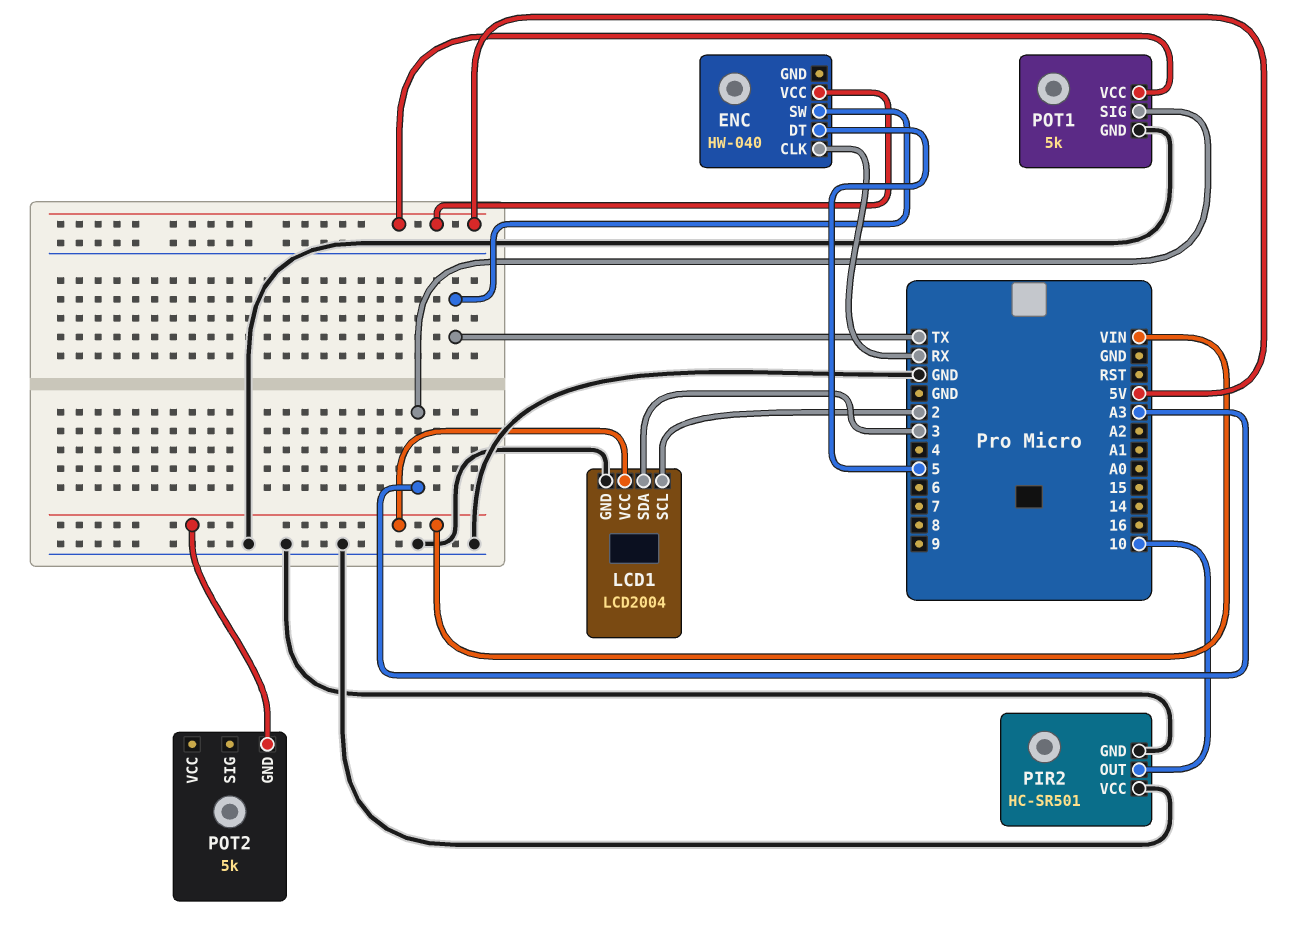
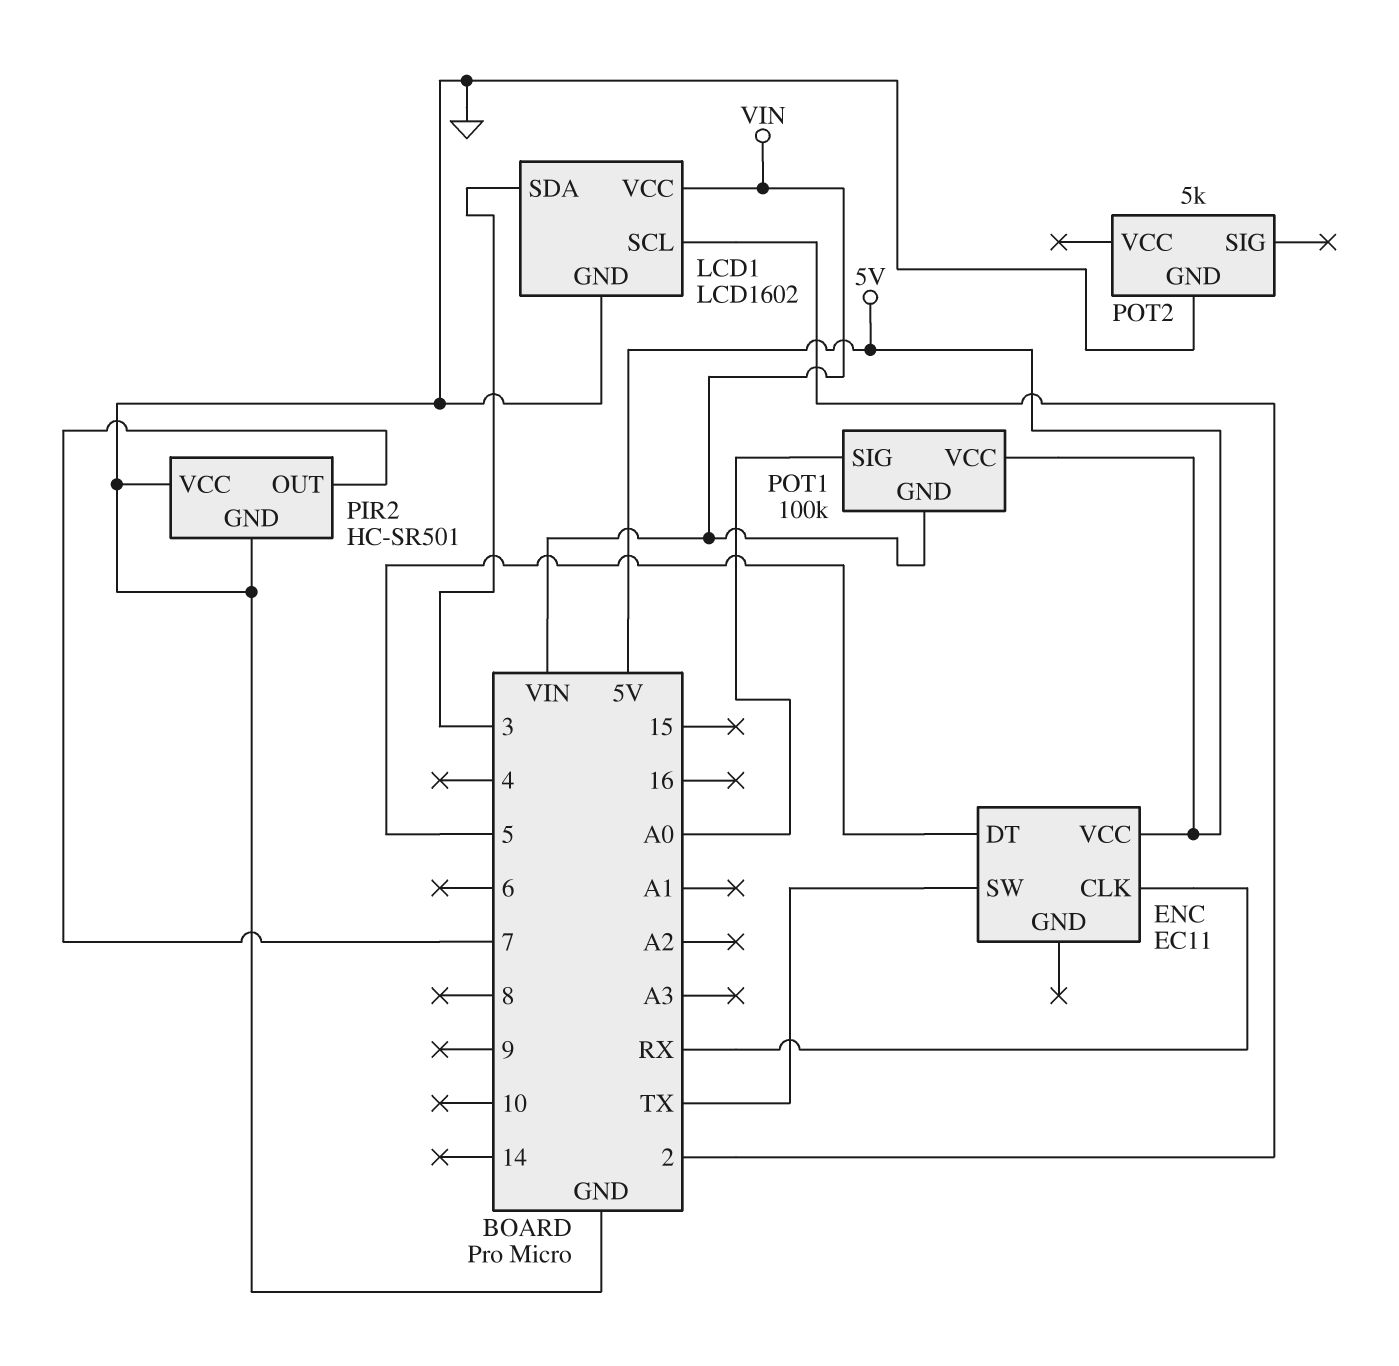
ENC: HW-040 -> EC11
LCD1: LCD2004 -> LCD1602
PIR2 pin OUT: 10 -> 7
POT1: 5k -> 100k
POT1 pin GND: GND -> VIN
POT1 pin SIG: A3 -> A0
POT2 pin GND: VIN -> GND

